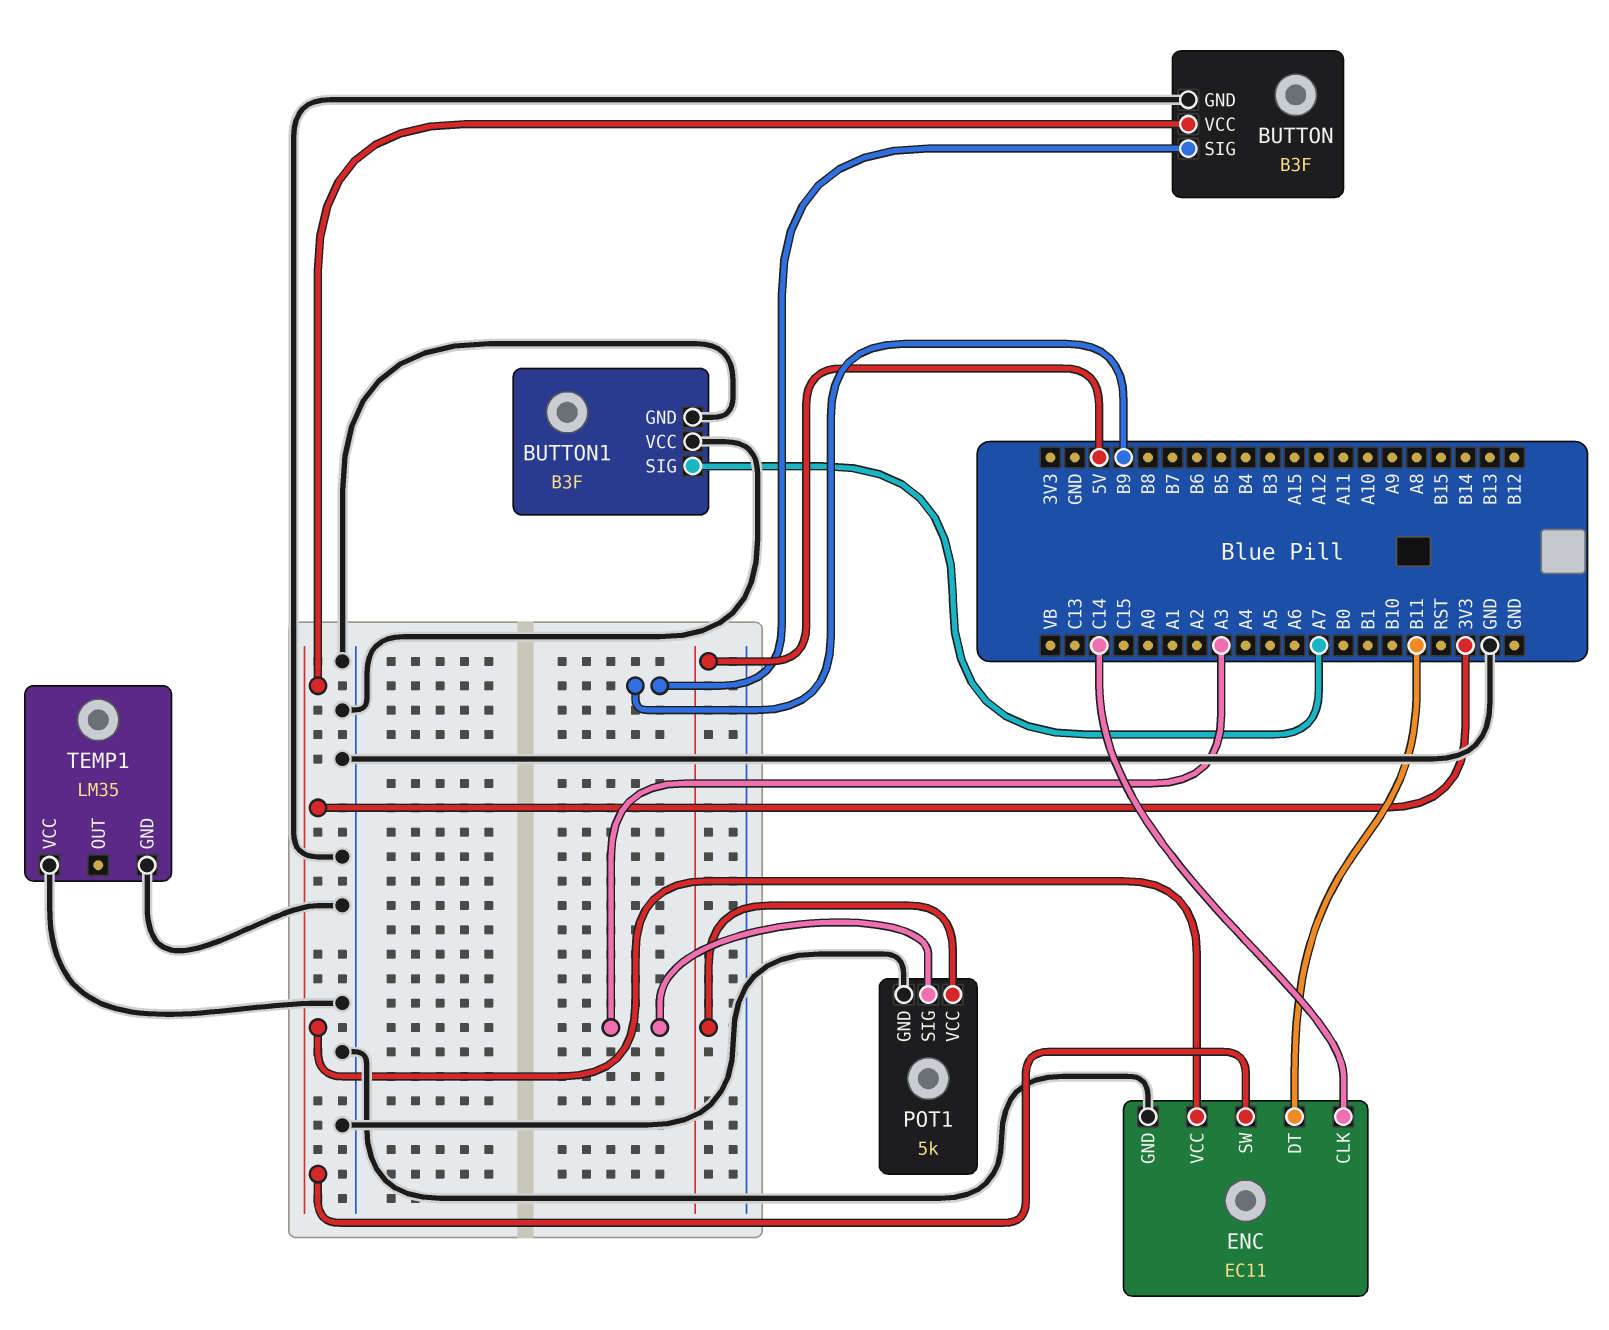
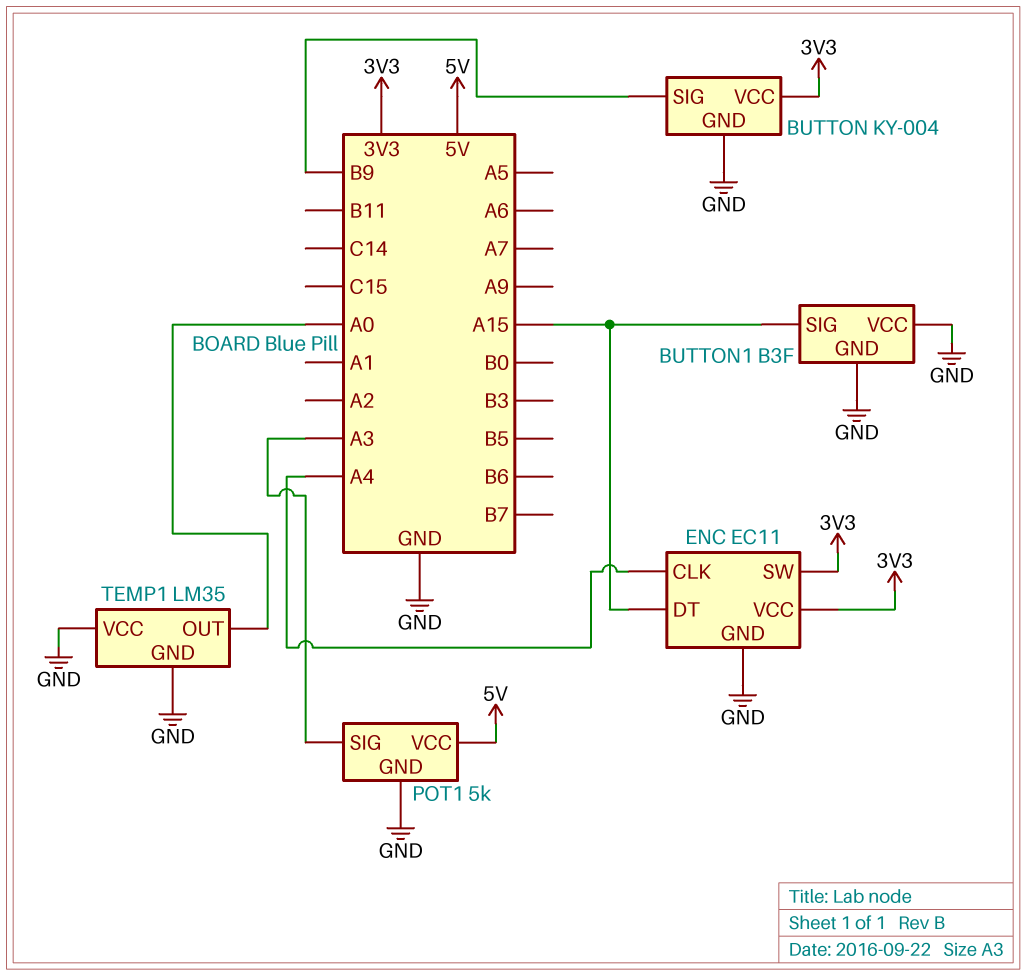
BUTTON: B3F -> KY-004
BUTTON1 pin SIG: A7 -> A15
ENC pin CLK: C14 -> A4
ENC pin DT: B11 -> A15
TEMP1 pin OUT: none -> A0

